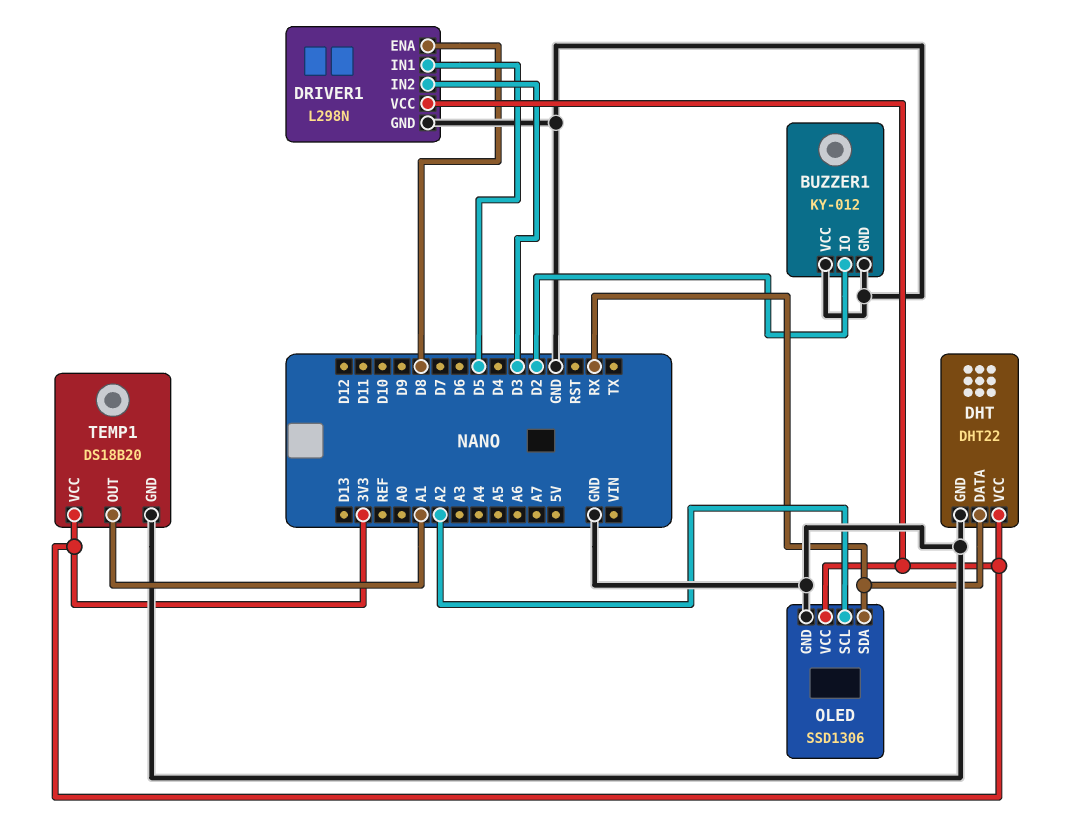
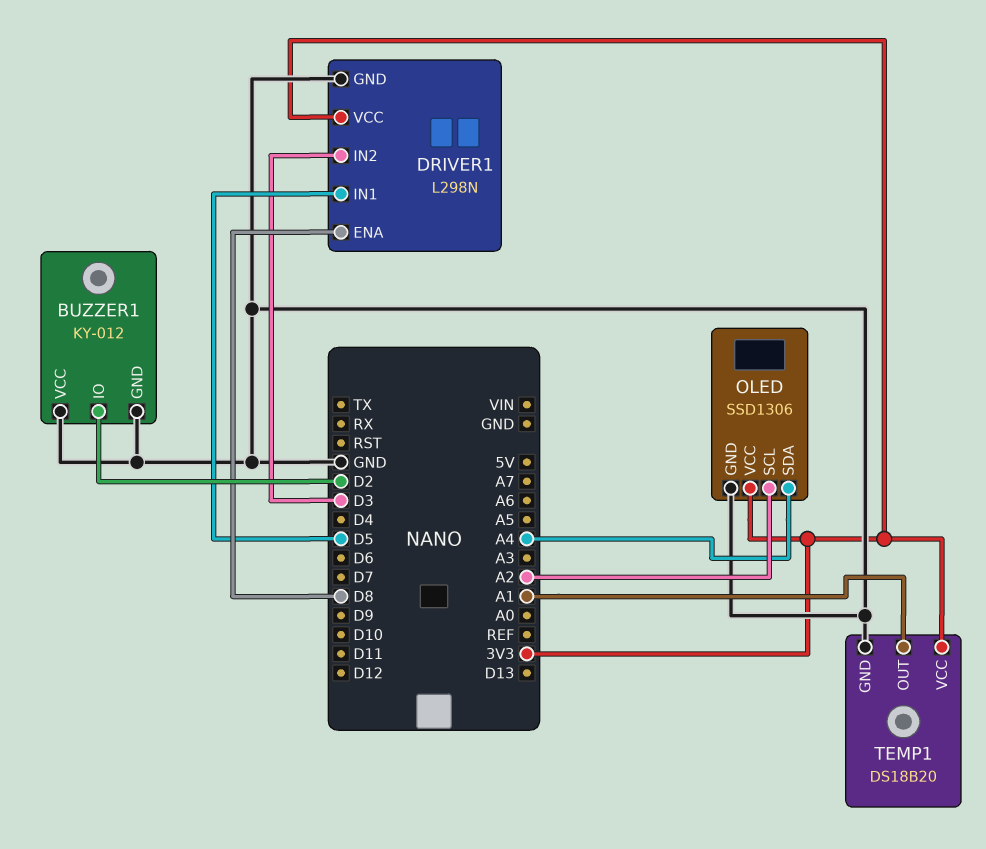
DHT: DHT22 -> none
DHT pin DATA: RX -> none
DHT pin GND: GND -> none
DHT pin VCC: 3V3 -> none
OLED pin SDA: RX -> A4

